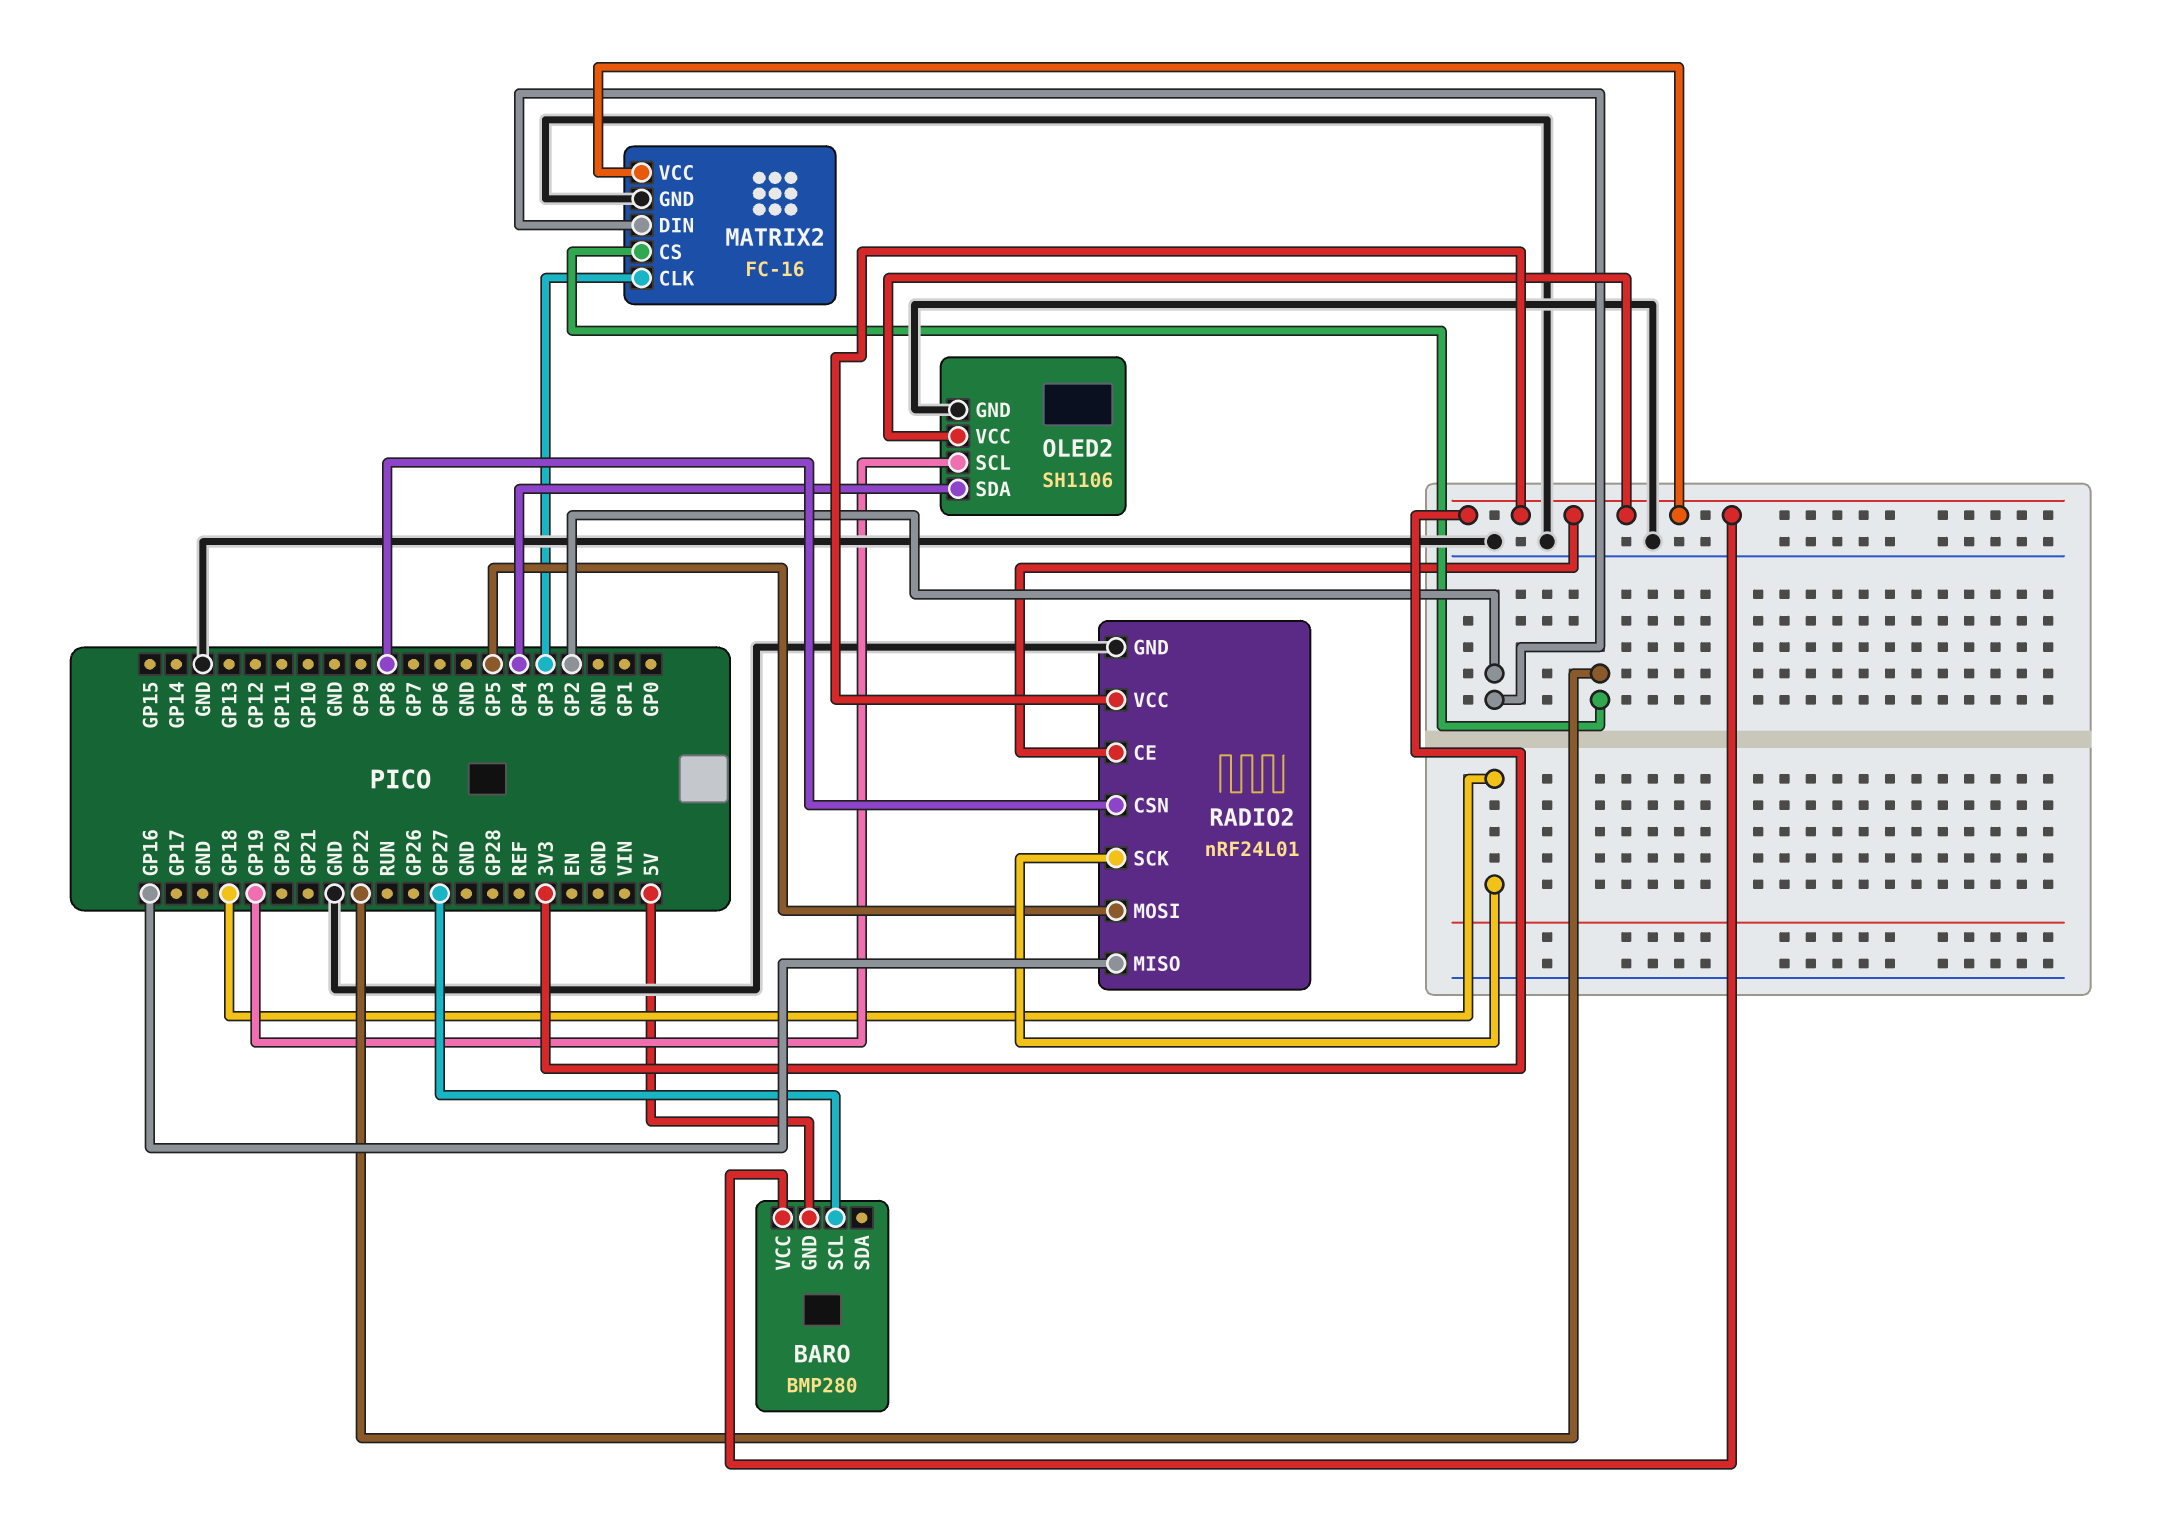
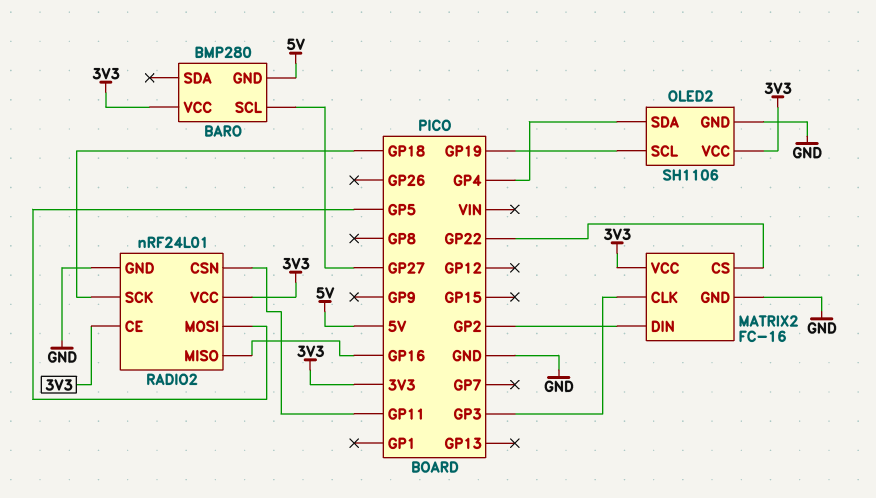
RADIO2 pin CSN: GP8 -> GP11

